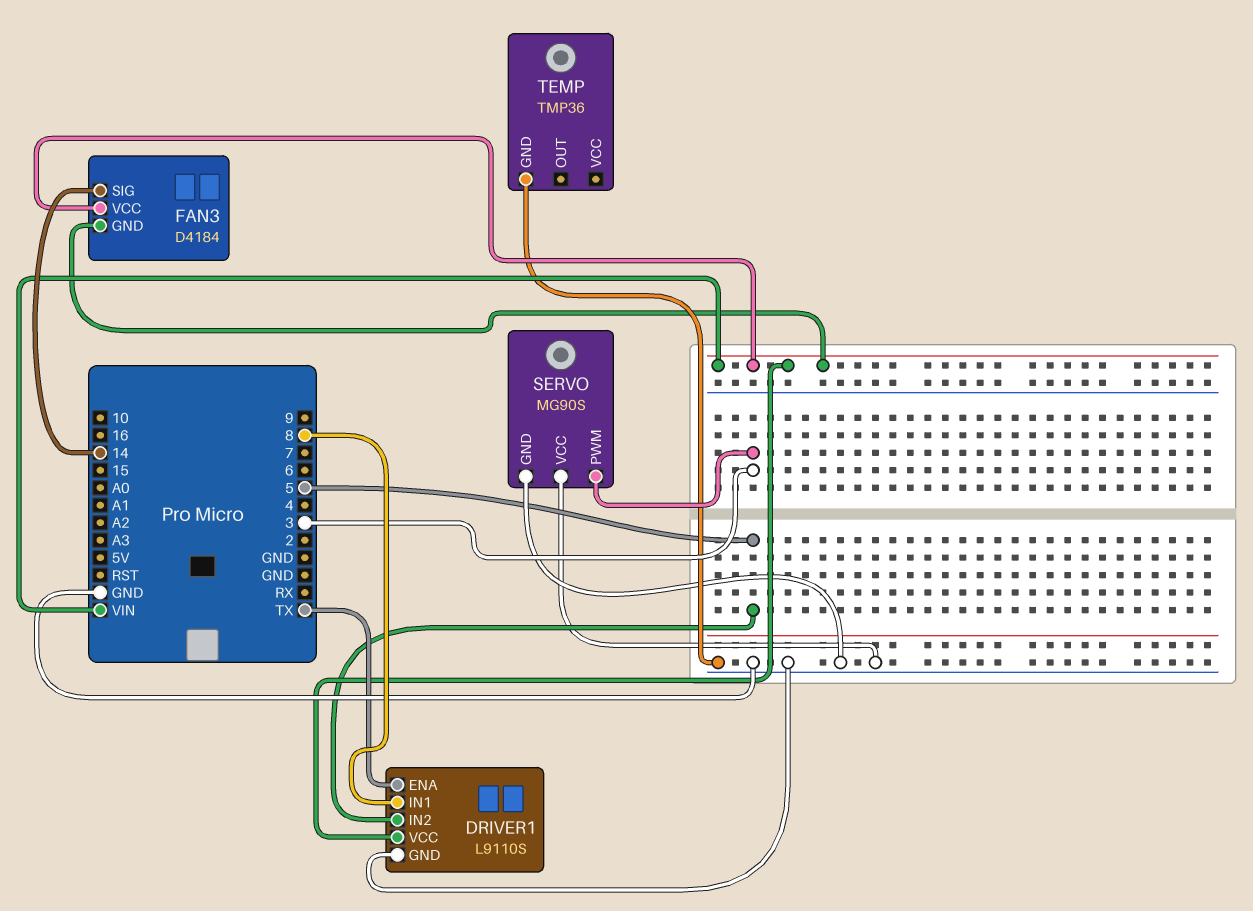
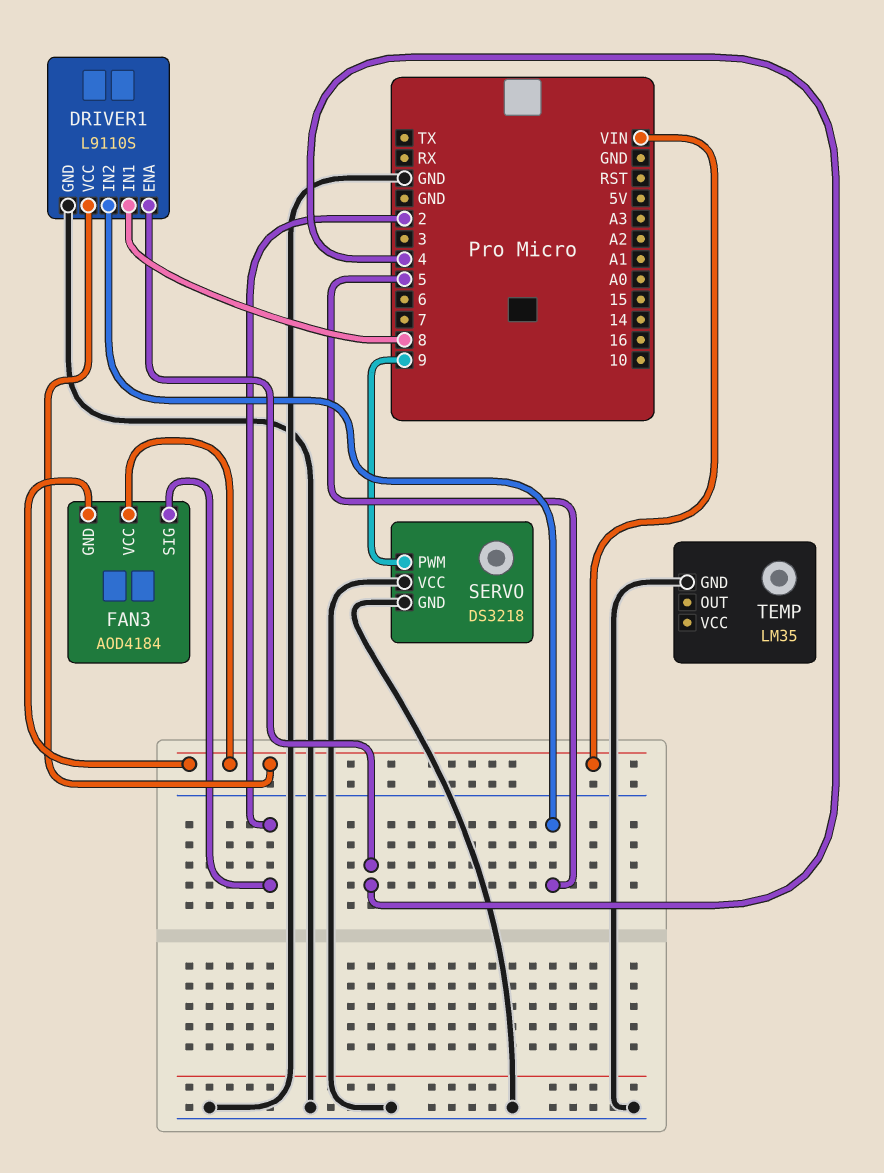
DRIVER1 pin ENA: TX -> 4
FAN3: D4184 -> AOD4184
FAN3 pin SIG: 14 -> 2
SERVO: MG90S -> DS3218
SERVO pin PWM: 3 -> 9
TEMP: TMP36 -> LM35

